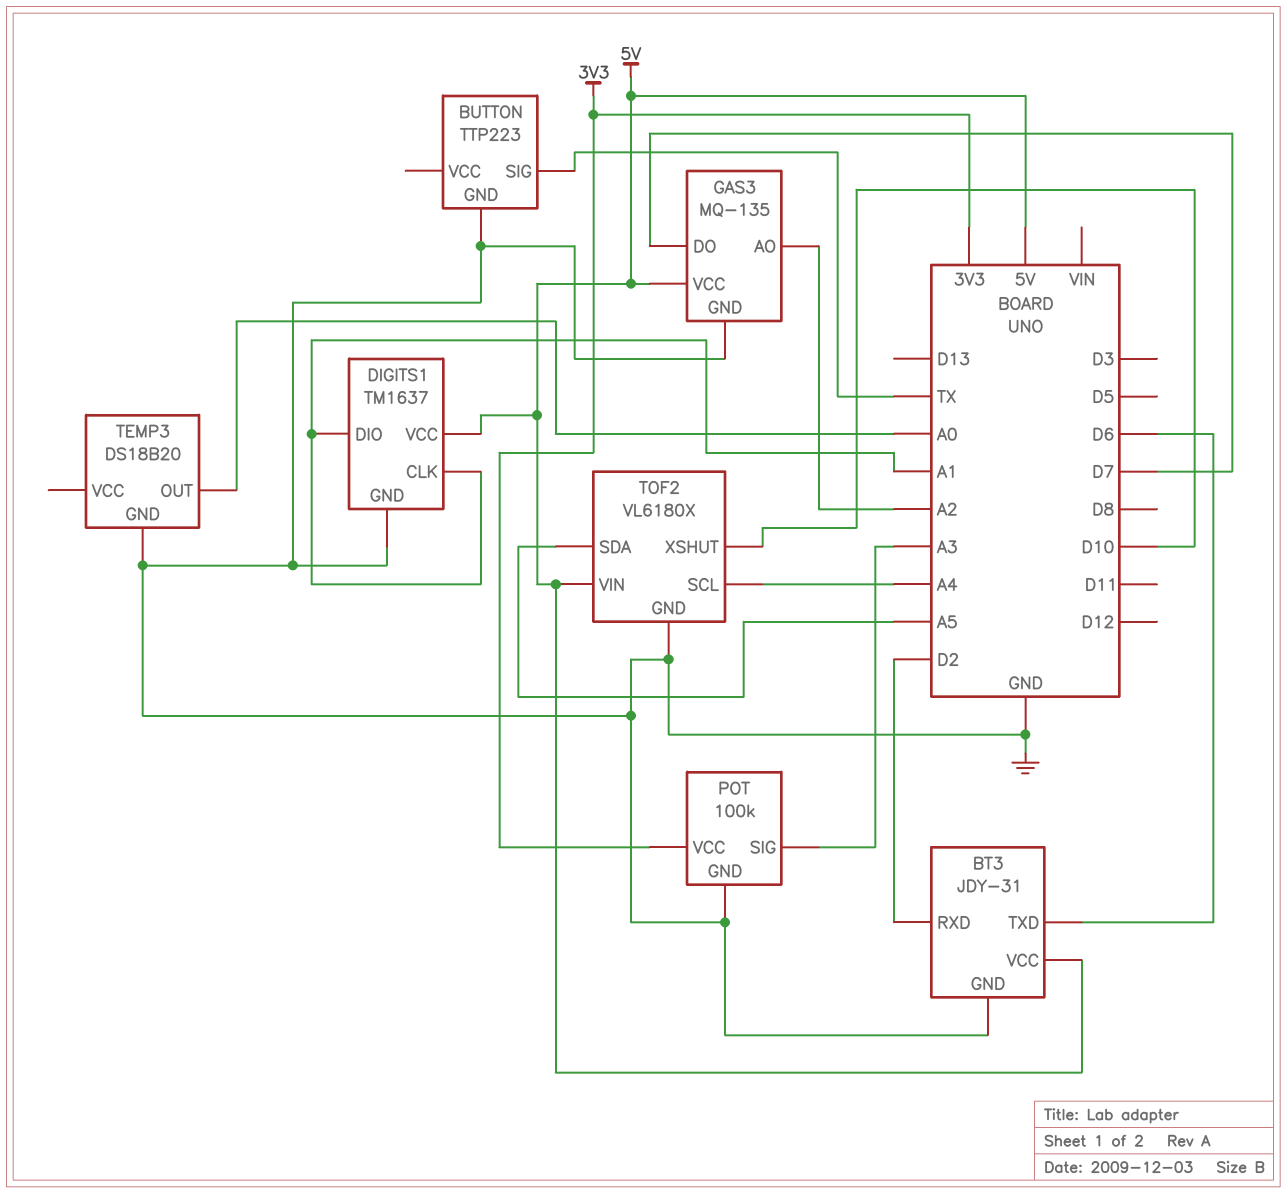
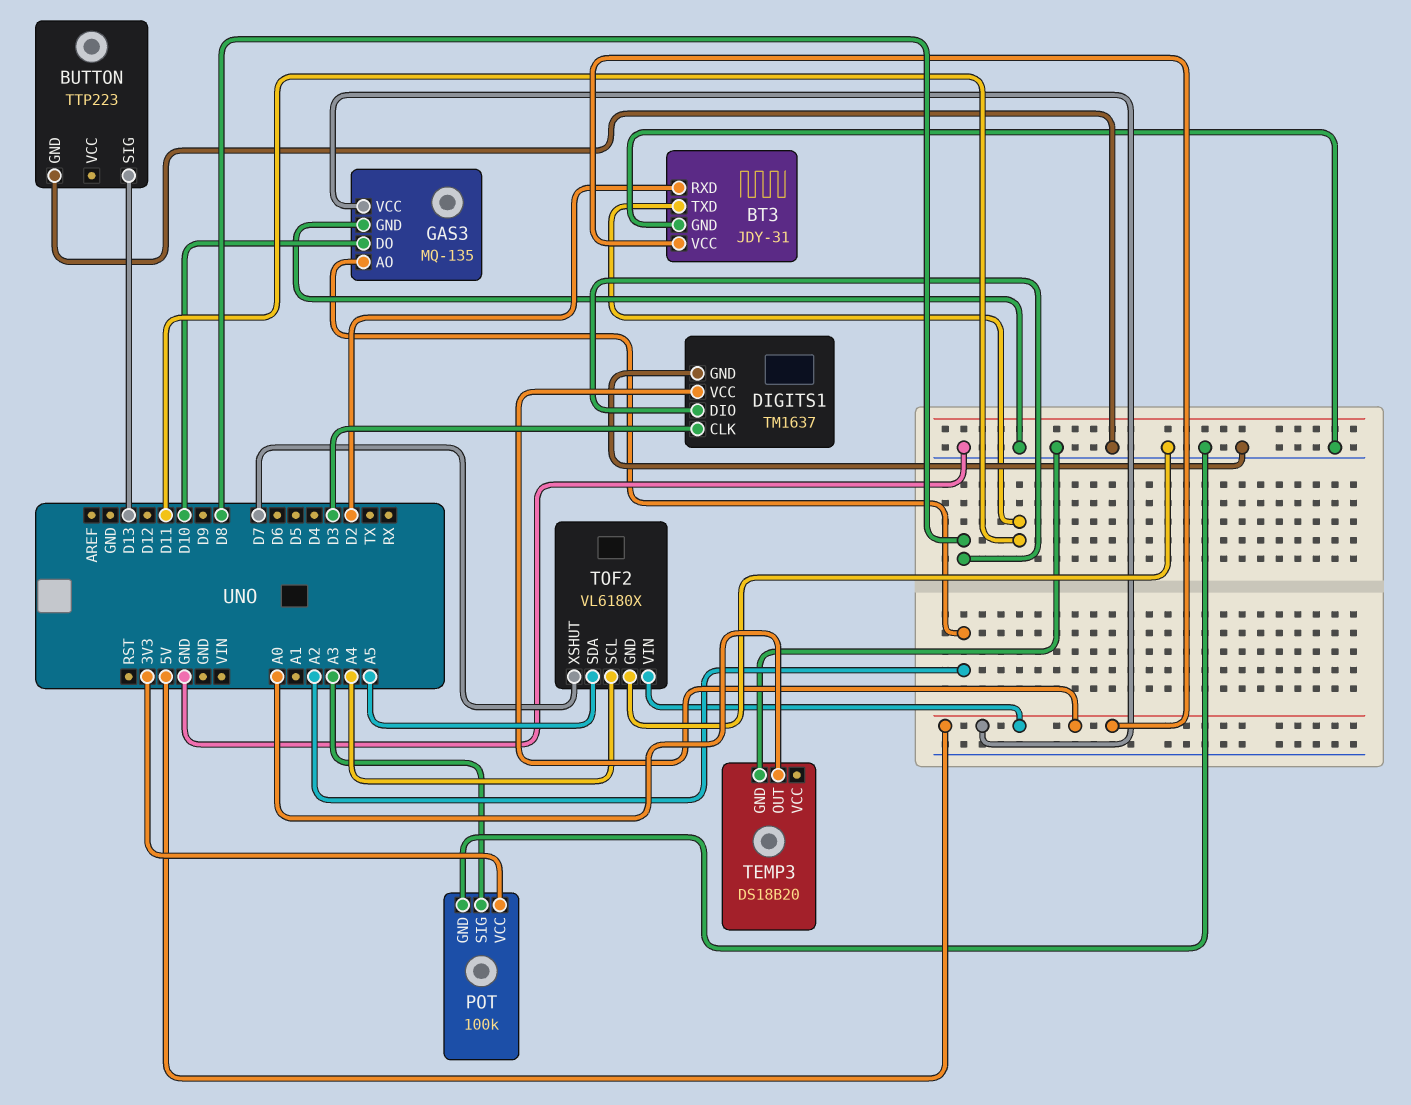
BT3 pin TXD: D6 -> D11
BUTTON pin SIG: TX -> D13
DIGITS1 pin CLK: A1 -> D3
DIGITS1 pin DIO: A1 -> D8
GAS3 pin DO: D7 -> D10
TOF2 pin XSHUT: D10 -> D7

